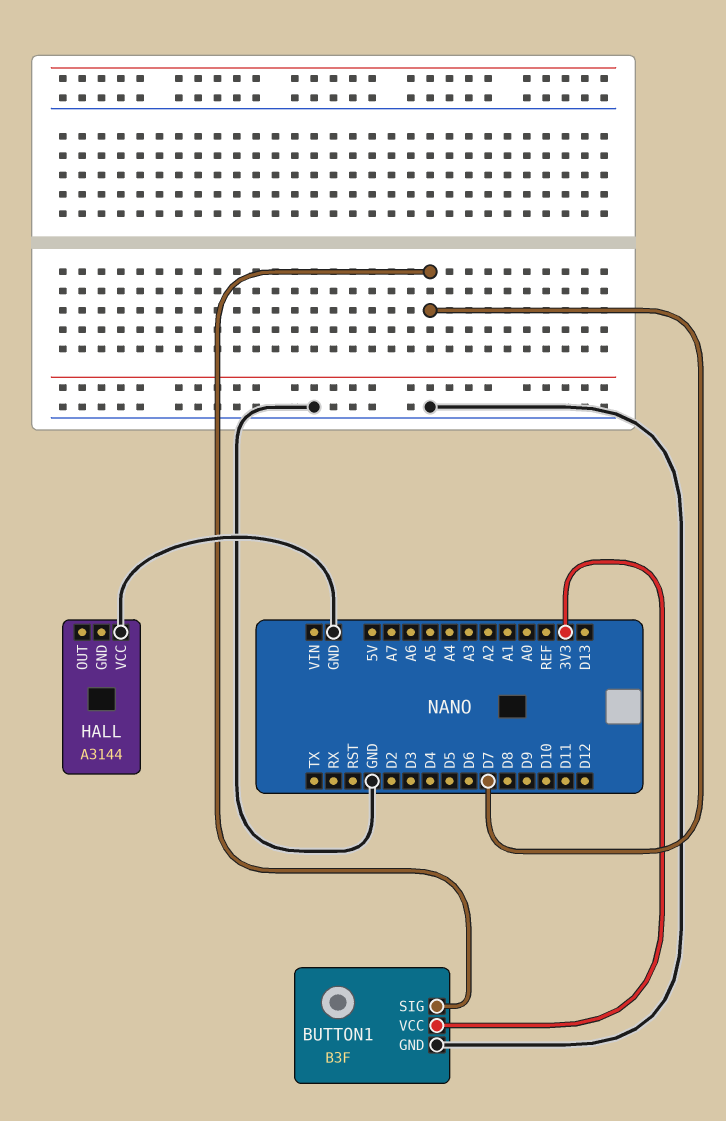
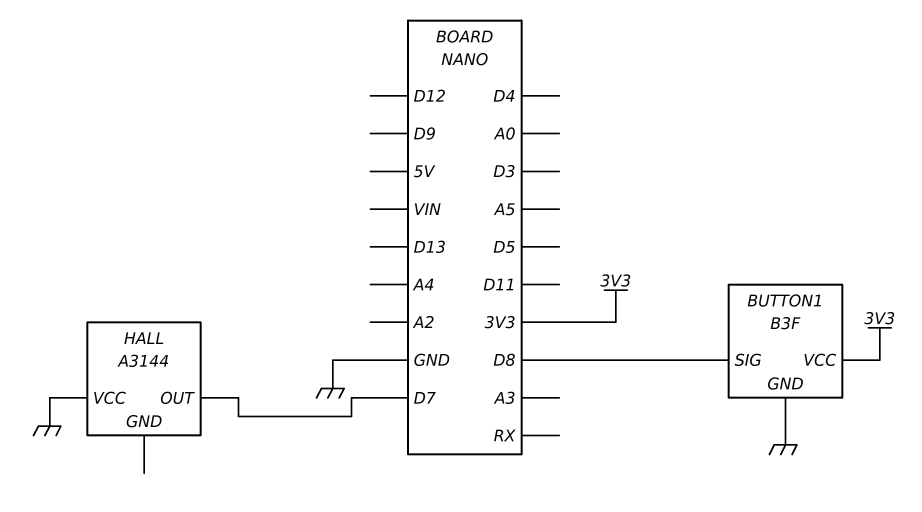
BUTTON1 pin SIG: D7 -> D8
HALL pin OUT: none -> D7

